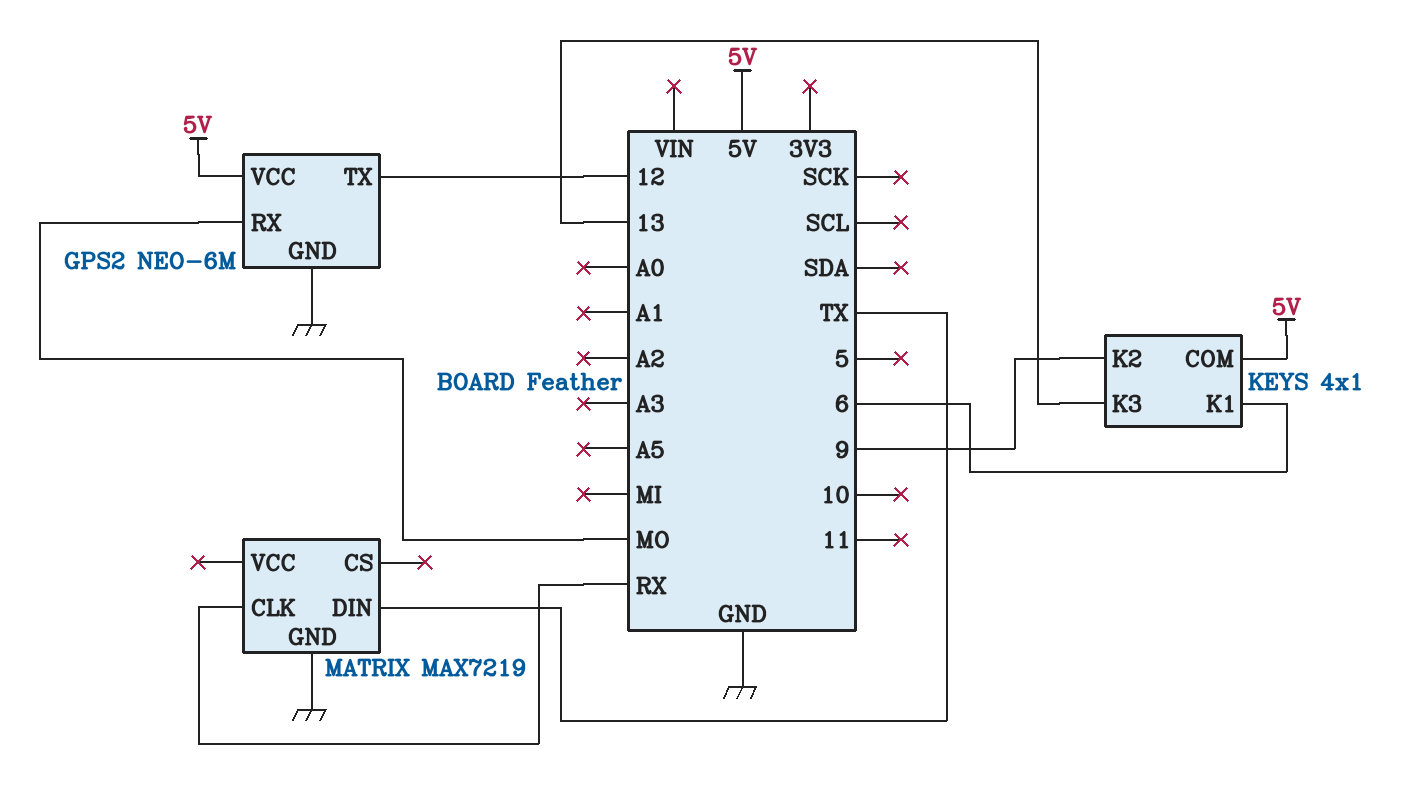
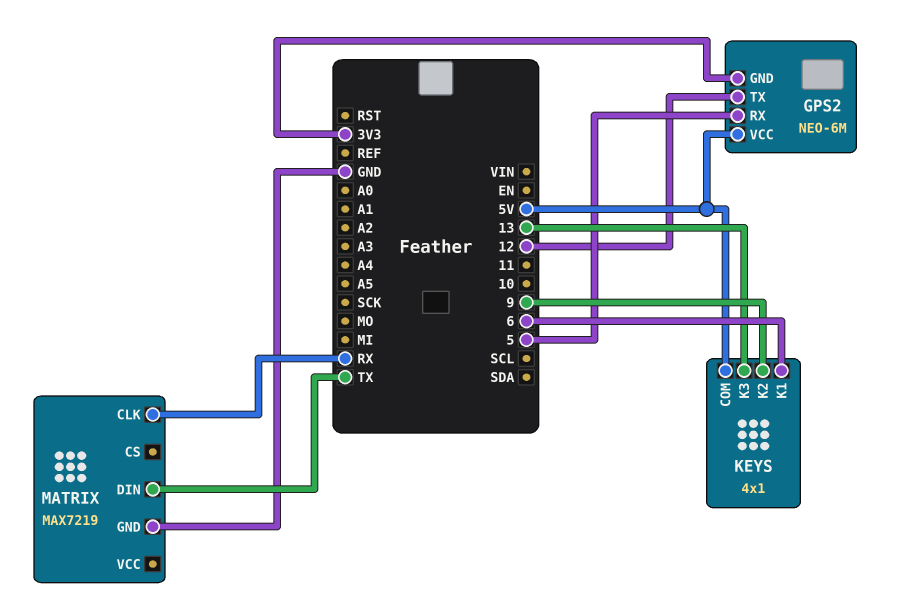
GPS2 pin GND: GND -> 3V3
GPS2 pin RX: MO -> 5

